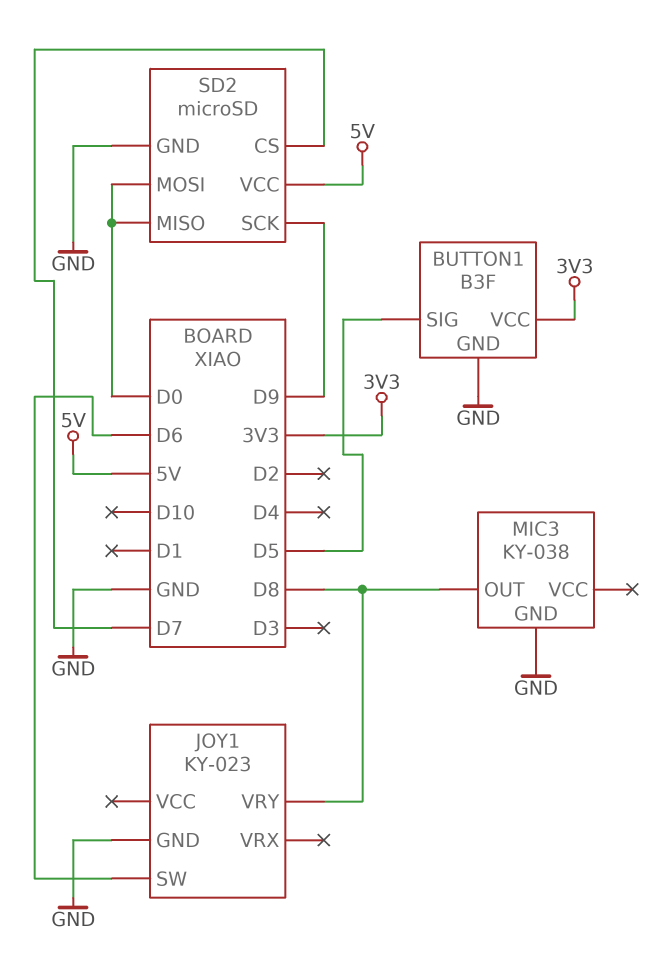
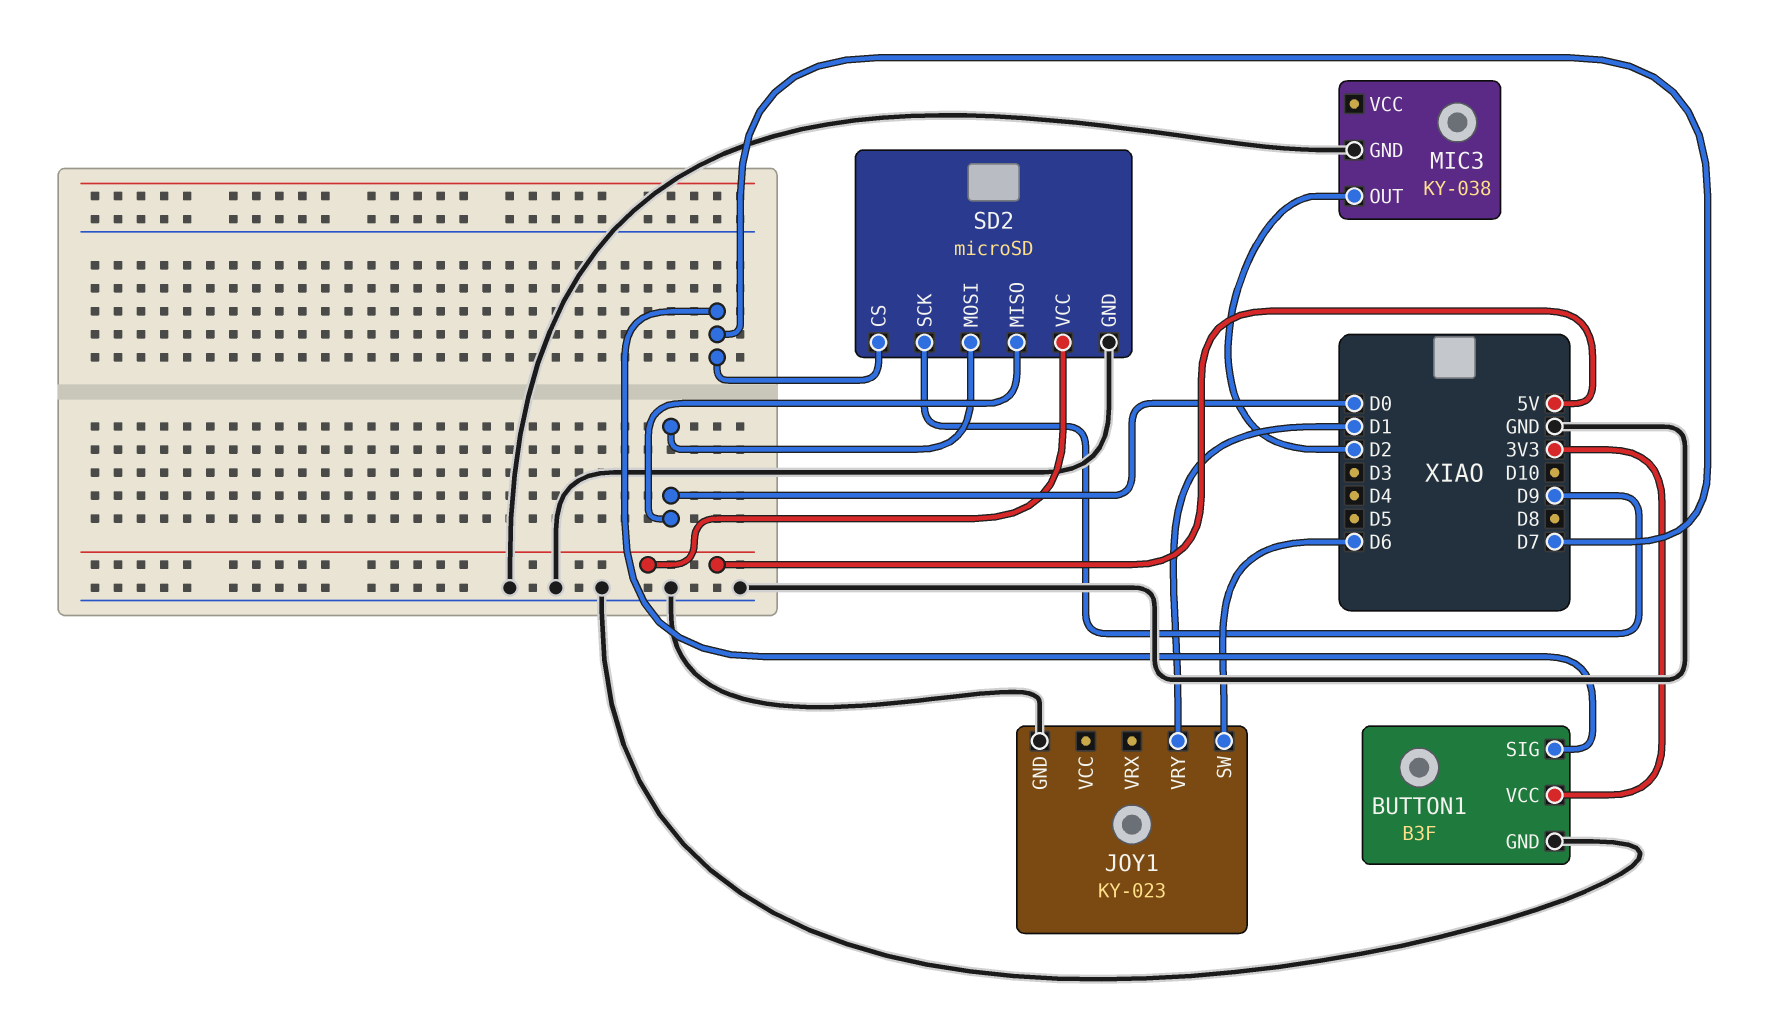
BUTTON1 pin SIG: D5 -> D7
JOY1 pin VRY: D8 -> D1
MIC3 pin OUT: D8 -> D2

